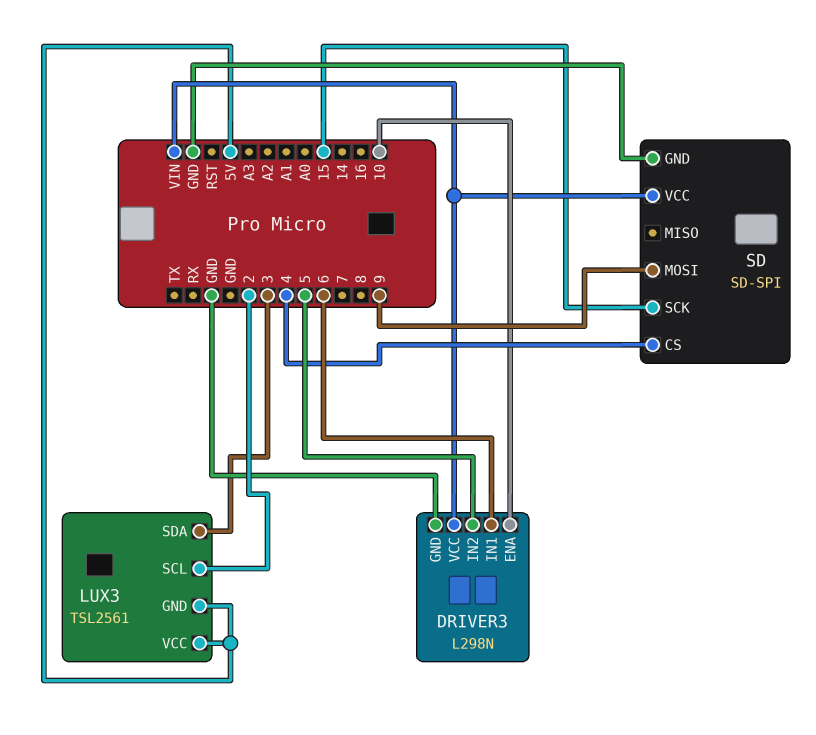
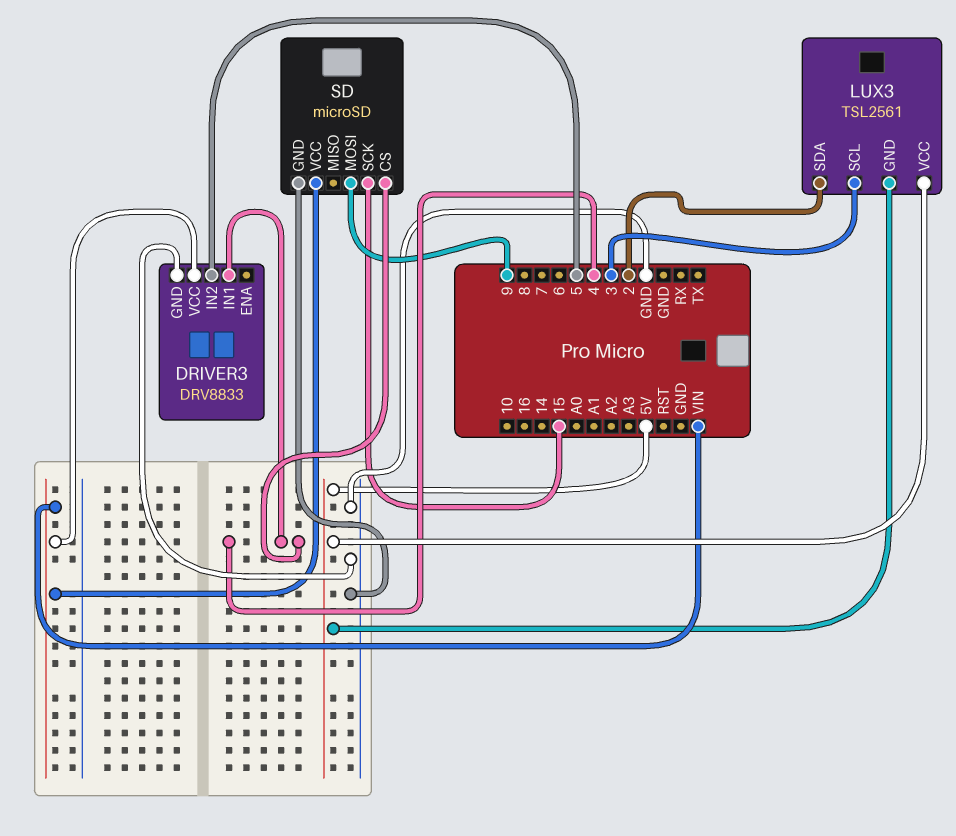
DRIVER3: L298N -> DRV8833
DRIVER3 pin ENA: 10 -> none
DRIVER3 pin IN1: 6 -> 4
LUX3 pin SCL: 2 -> 3
LUX3 pin SDA: 3 -> 2
SD: SD-SPI -> microSD

